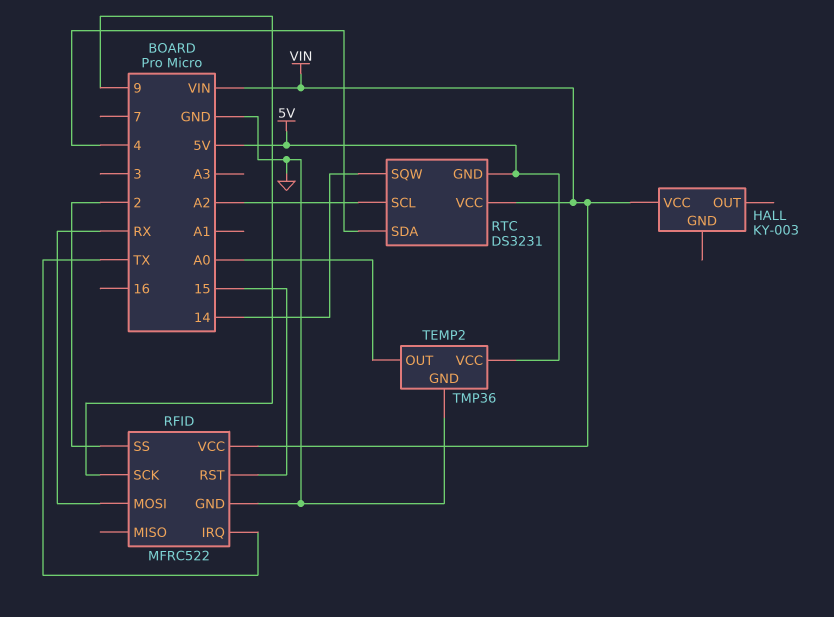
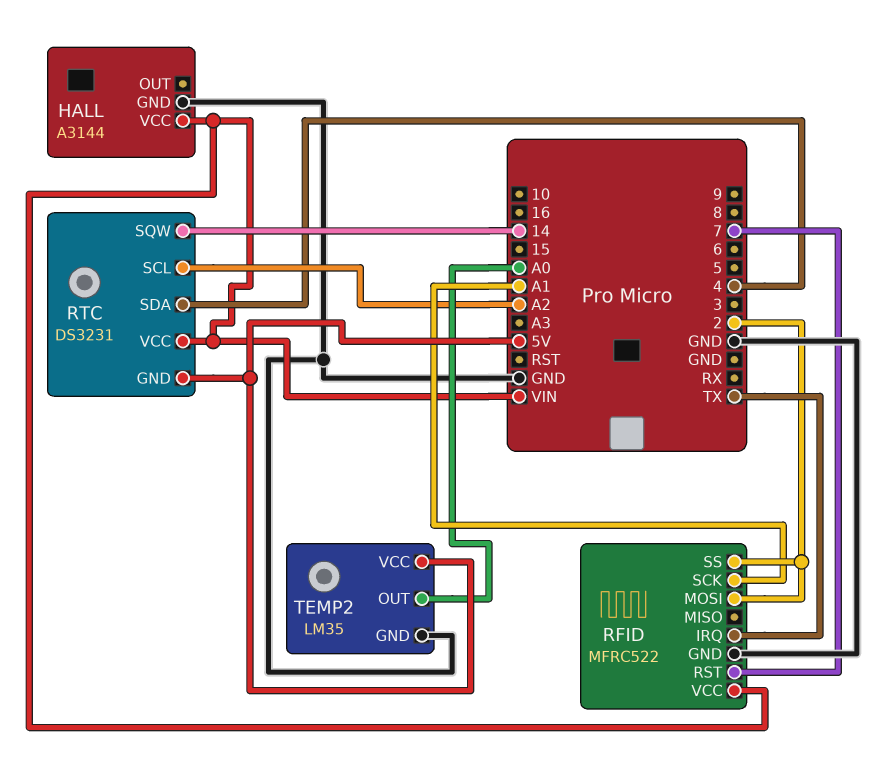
HALL: KY-003 -> A3144
HALL pin GND: none -> GND
RFID pin MOSI: RX -> 2
RFID pin RST: 15 -> 7
RFID pin SCK: 9 -> A1
TEMP2: TMP36 -> LM35

